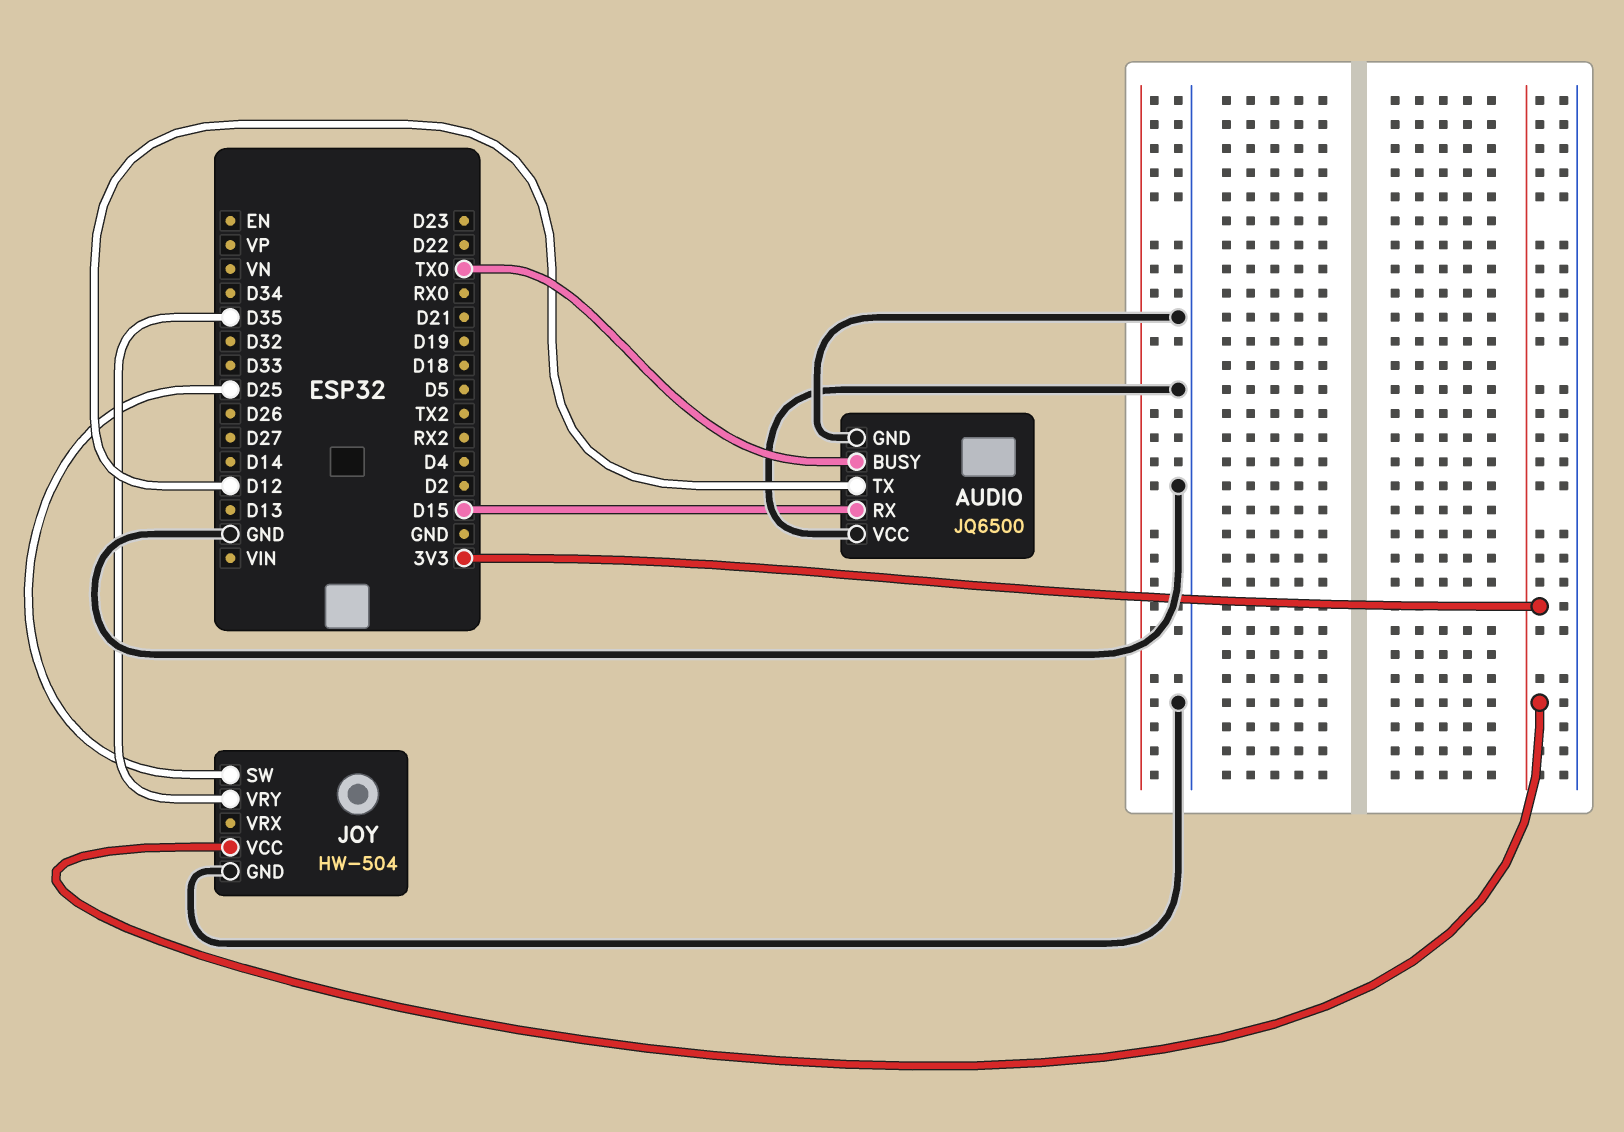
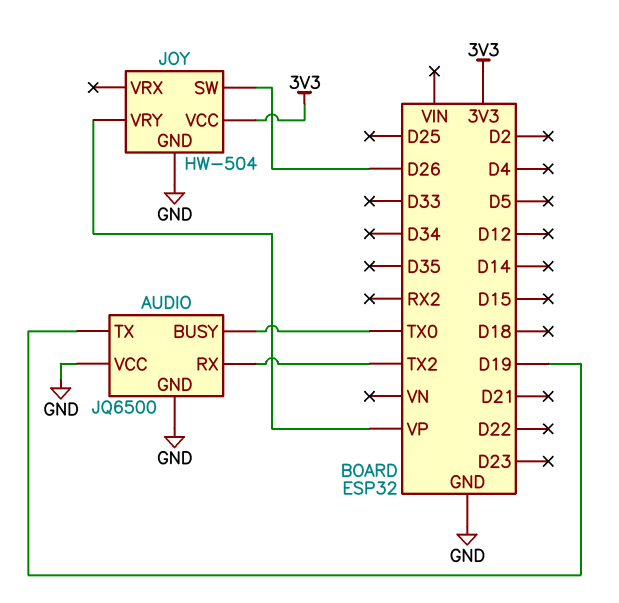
AUDIO pin RX: D15 -> TX2
AUDIO pin TX: D12 -> D19
JOY pin SW: D25 -> D26
JOY pin VRY: D35 -> VP

